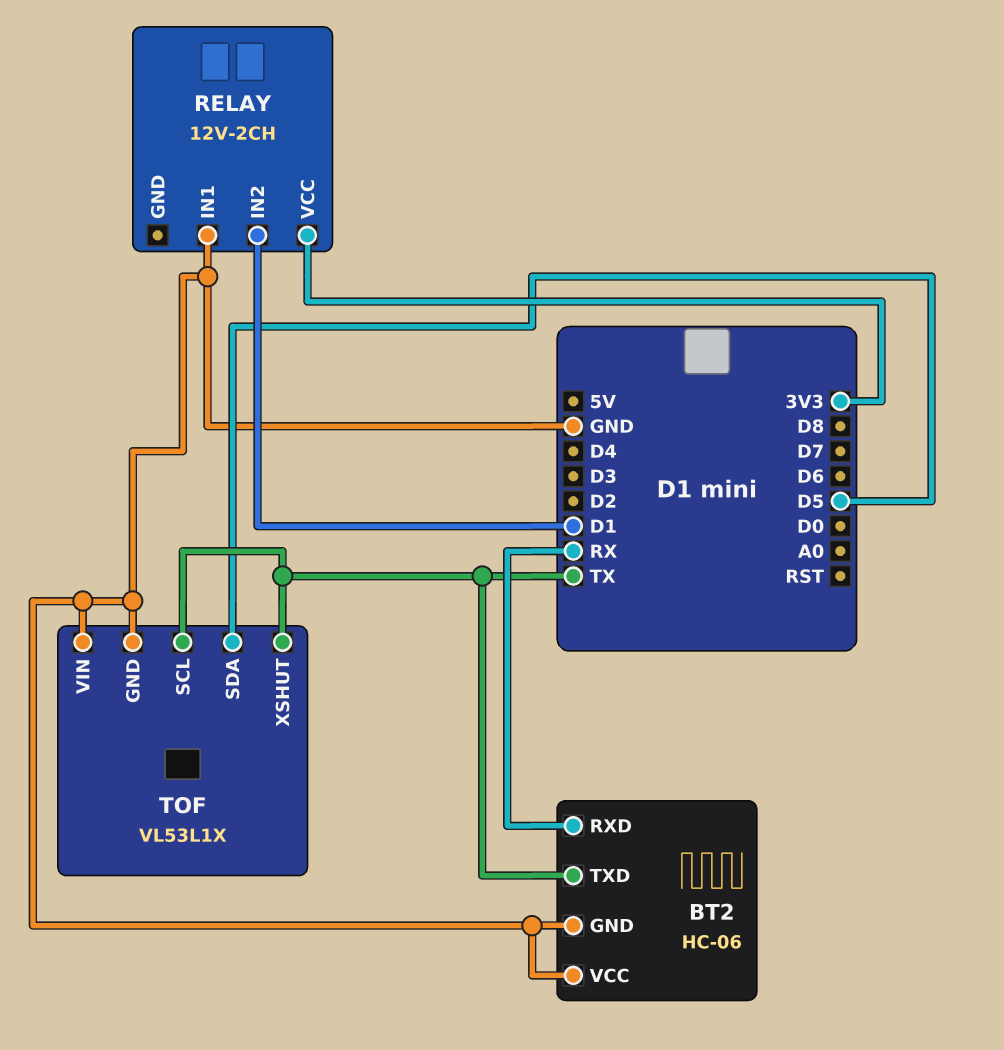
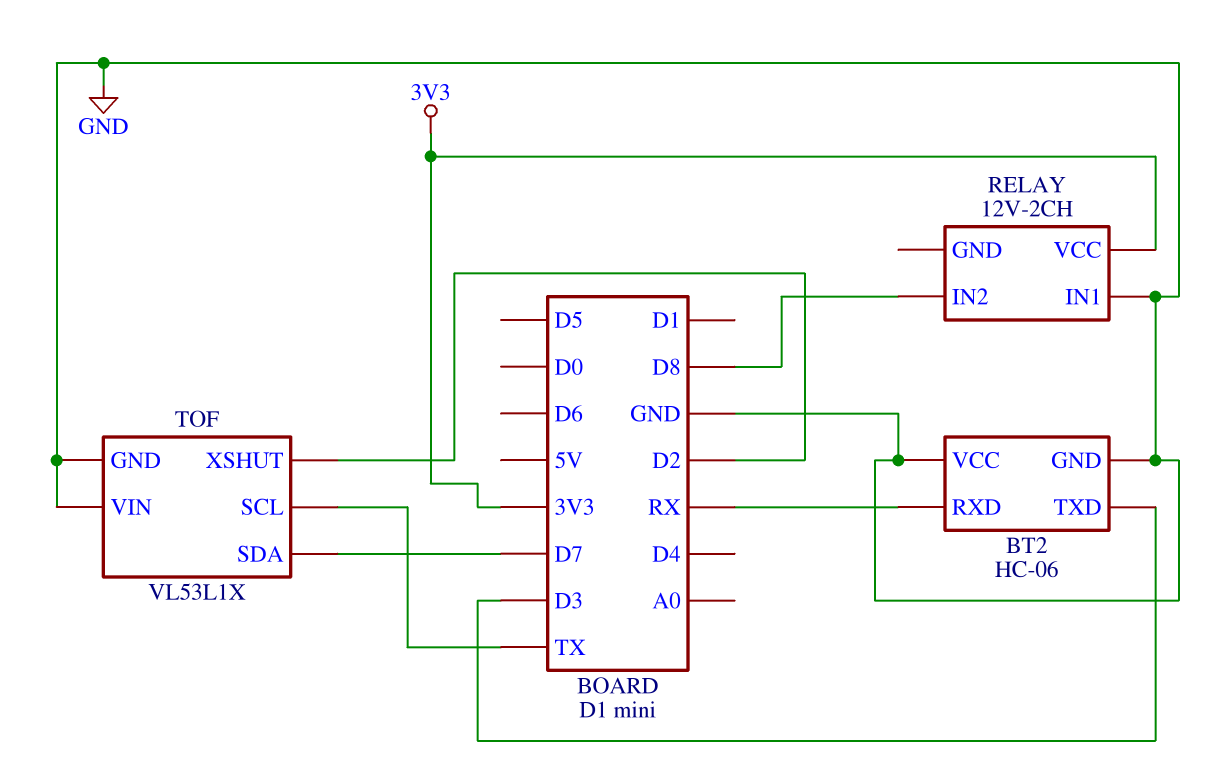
BT2 pin TXD: TX -> D3
RELAY pin IN2: D1 -> D8
TOF pin SDA: D5 -> D7
TOF pin XSHUT: TX -> D2

